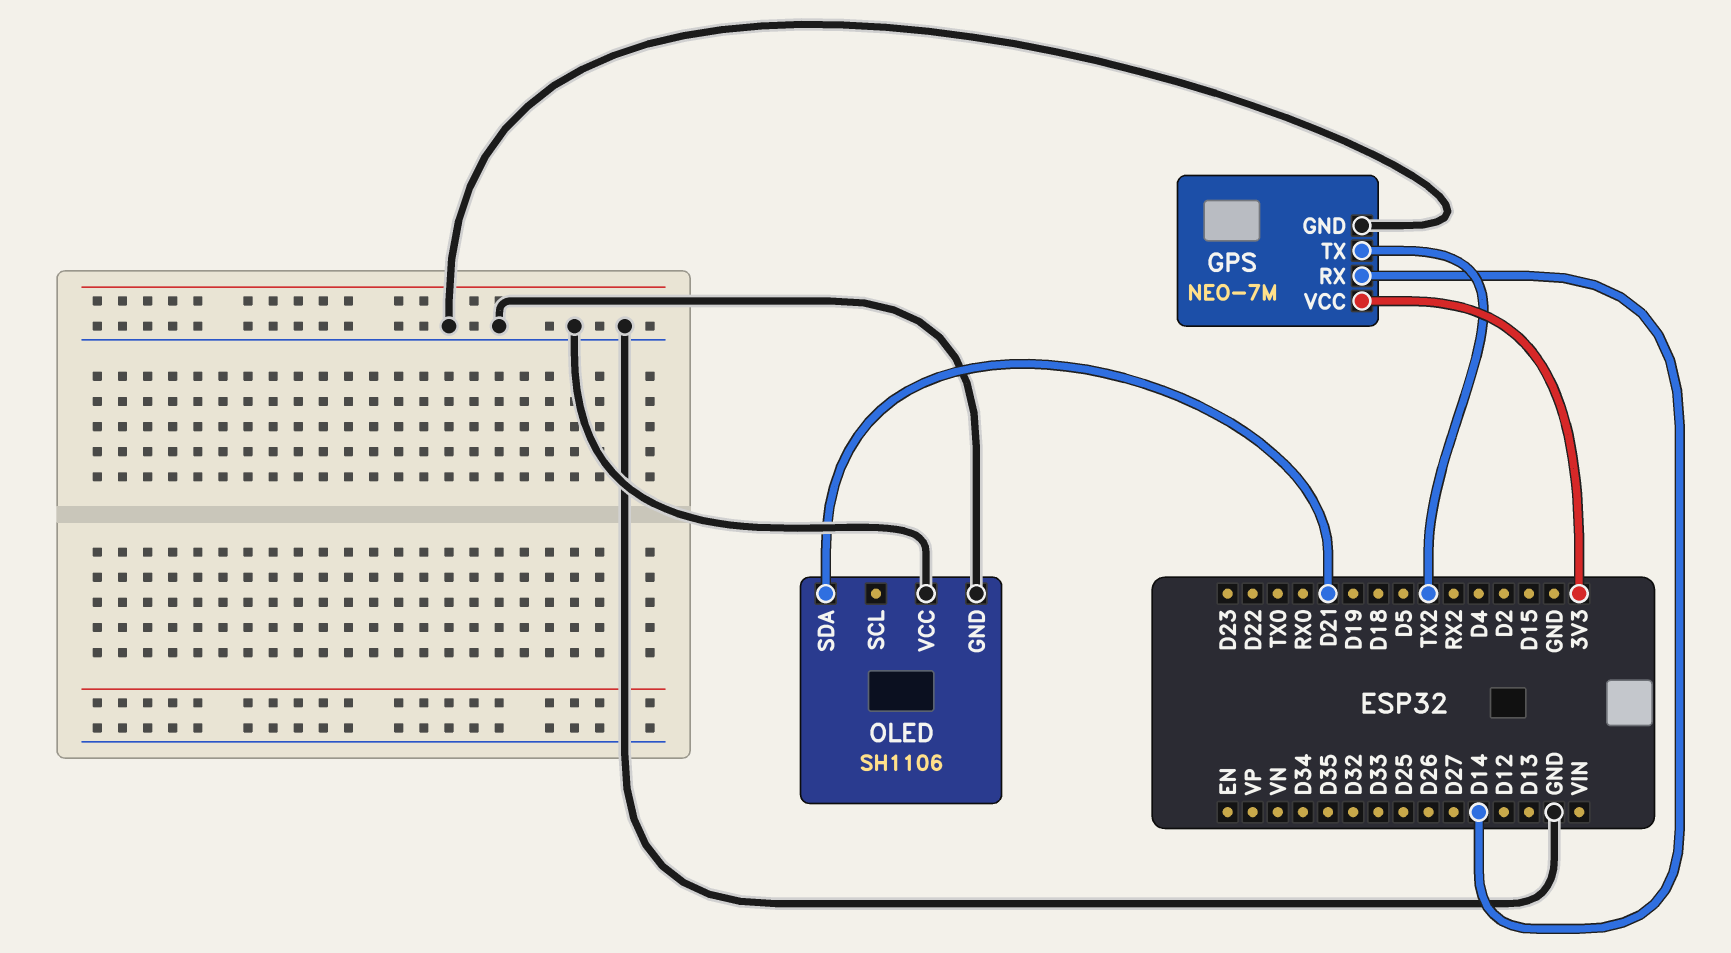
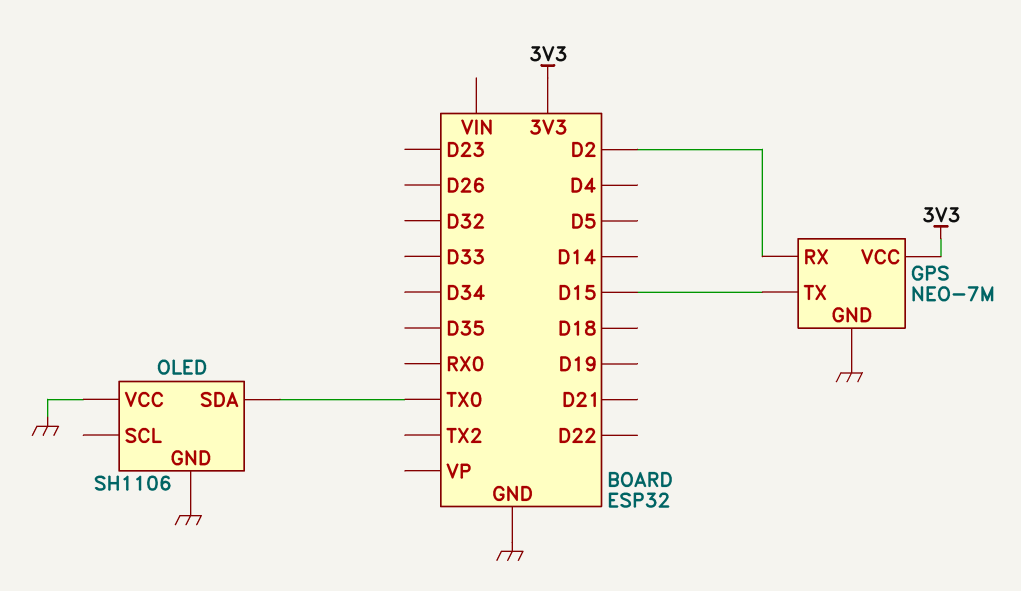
GPS pin RX: D14 -> D2
GPS pin TX: TX2 -> D15
OLED pin SDA: D21 -> TX0

